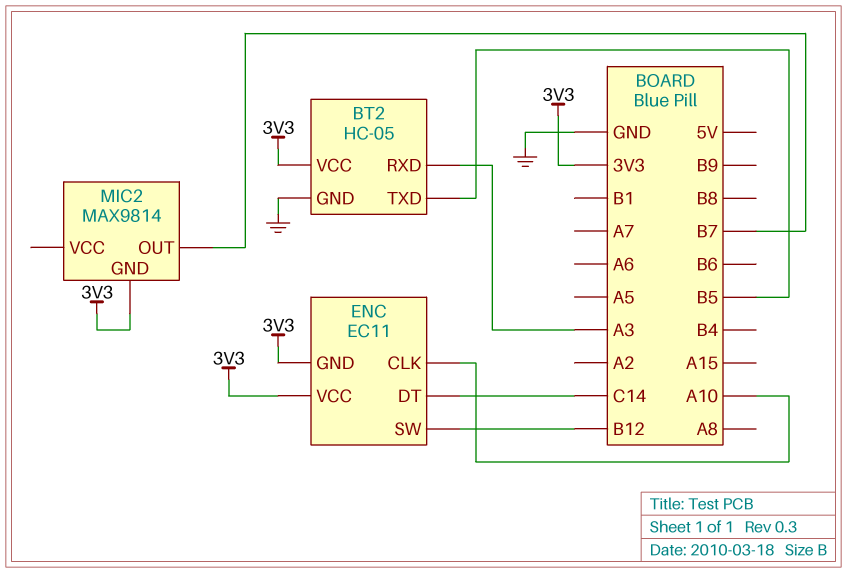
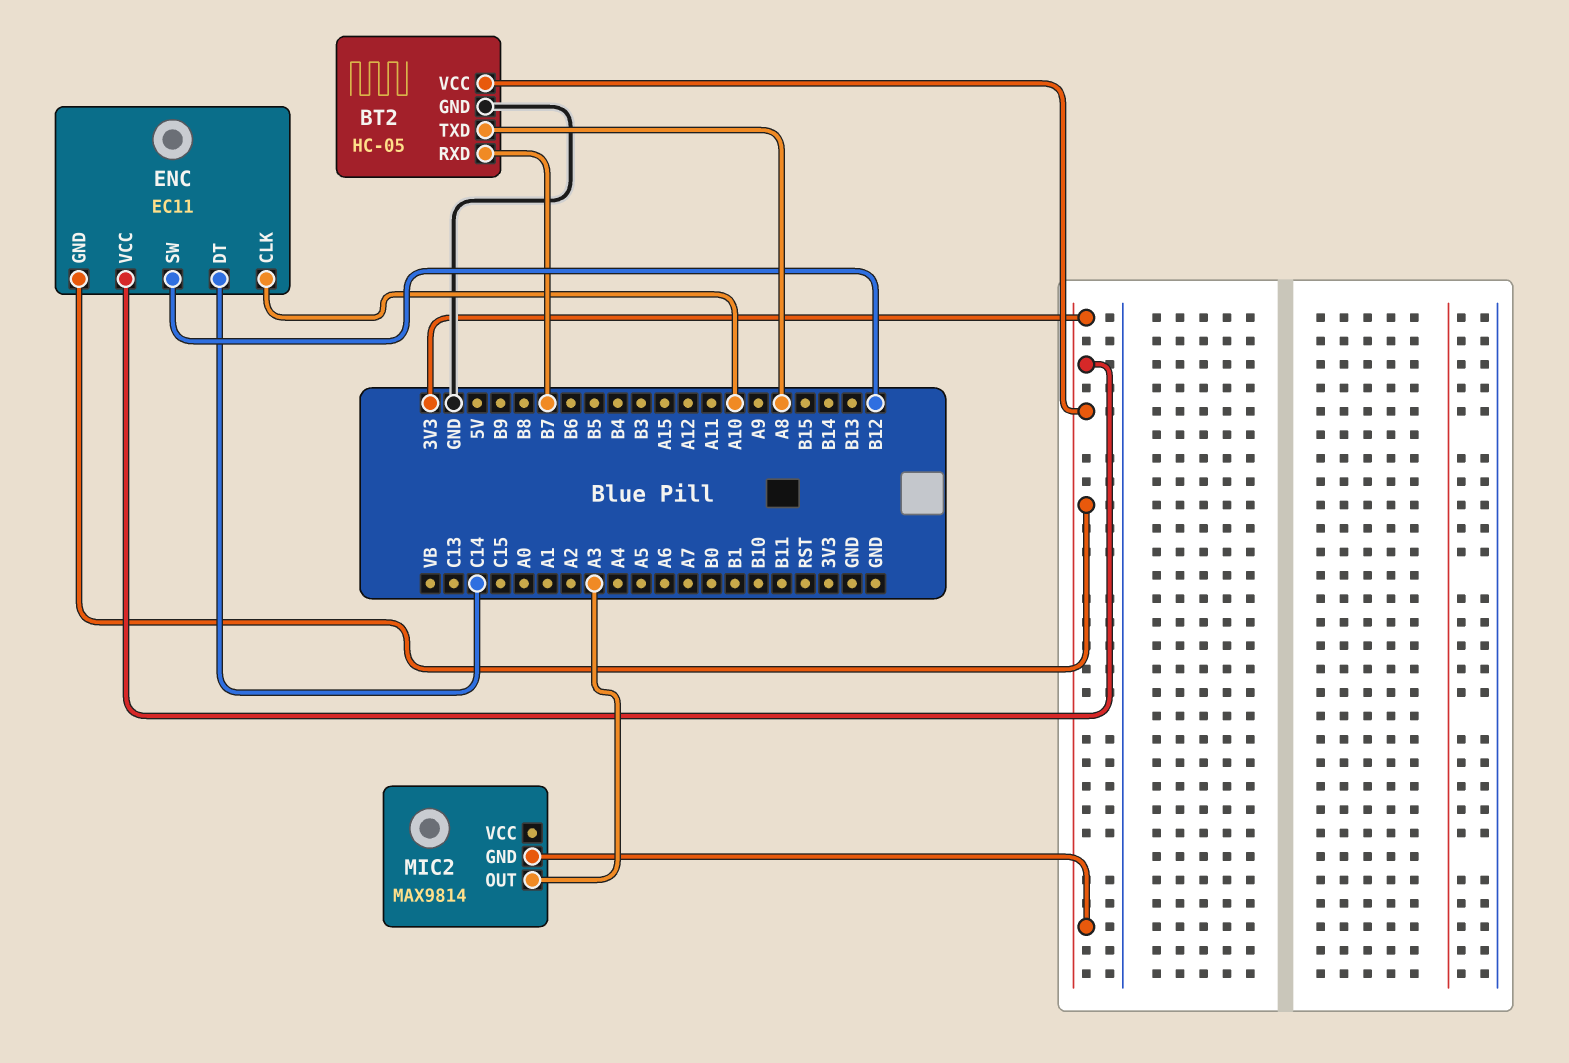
BT2 pin RXD: A3 -> B7
BT2 pin TXD: B5 -> A8
MIC2 pin OUT: B7 -> A3

